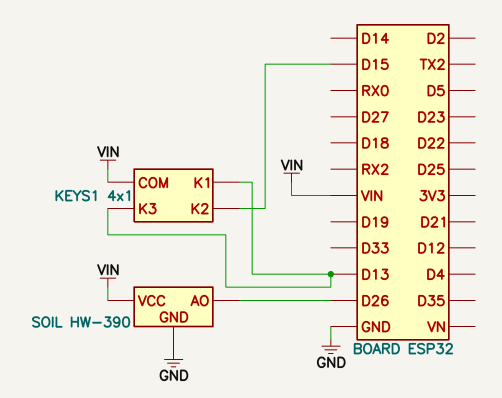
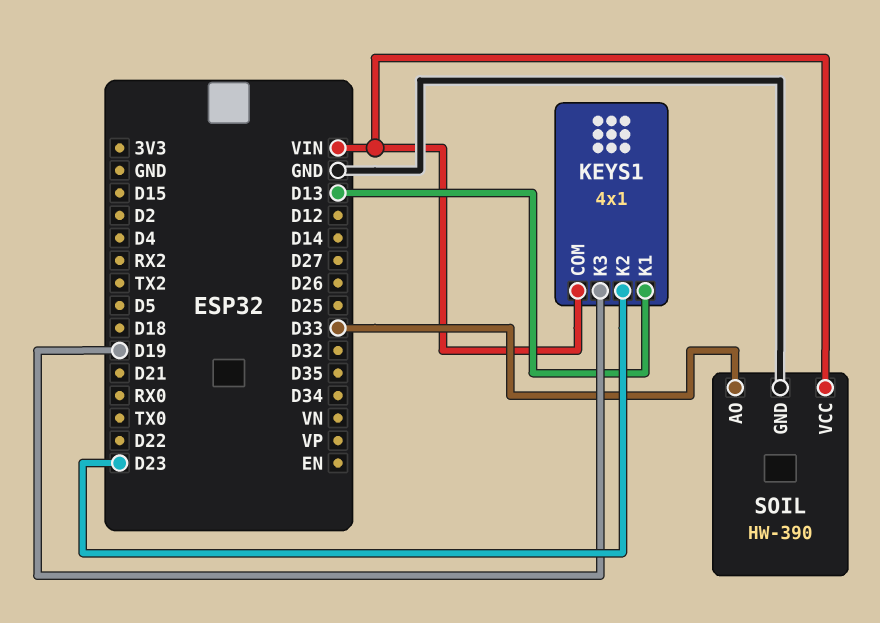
KEYS1 pin K2: D15 -> D23
KEYS1 pin K3: D13 -> D19
SOIL pin AO: D26 -> D33

